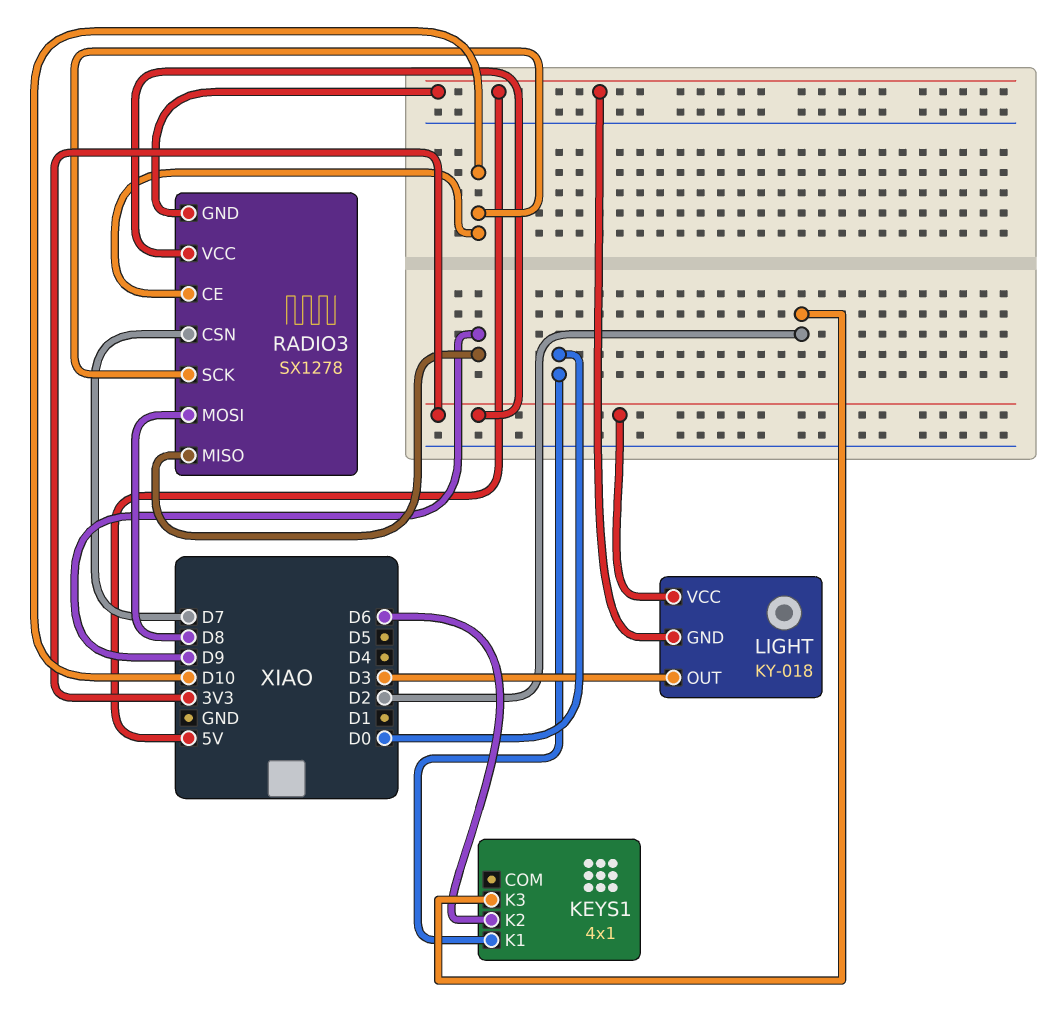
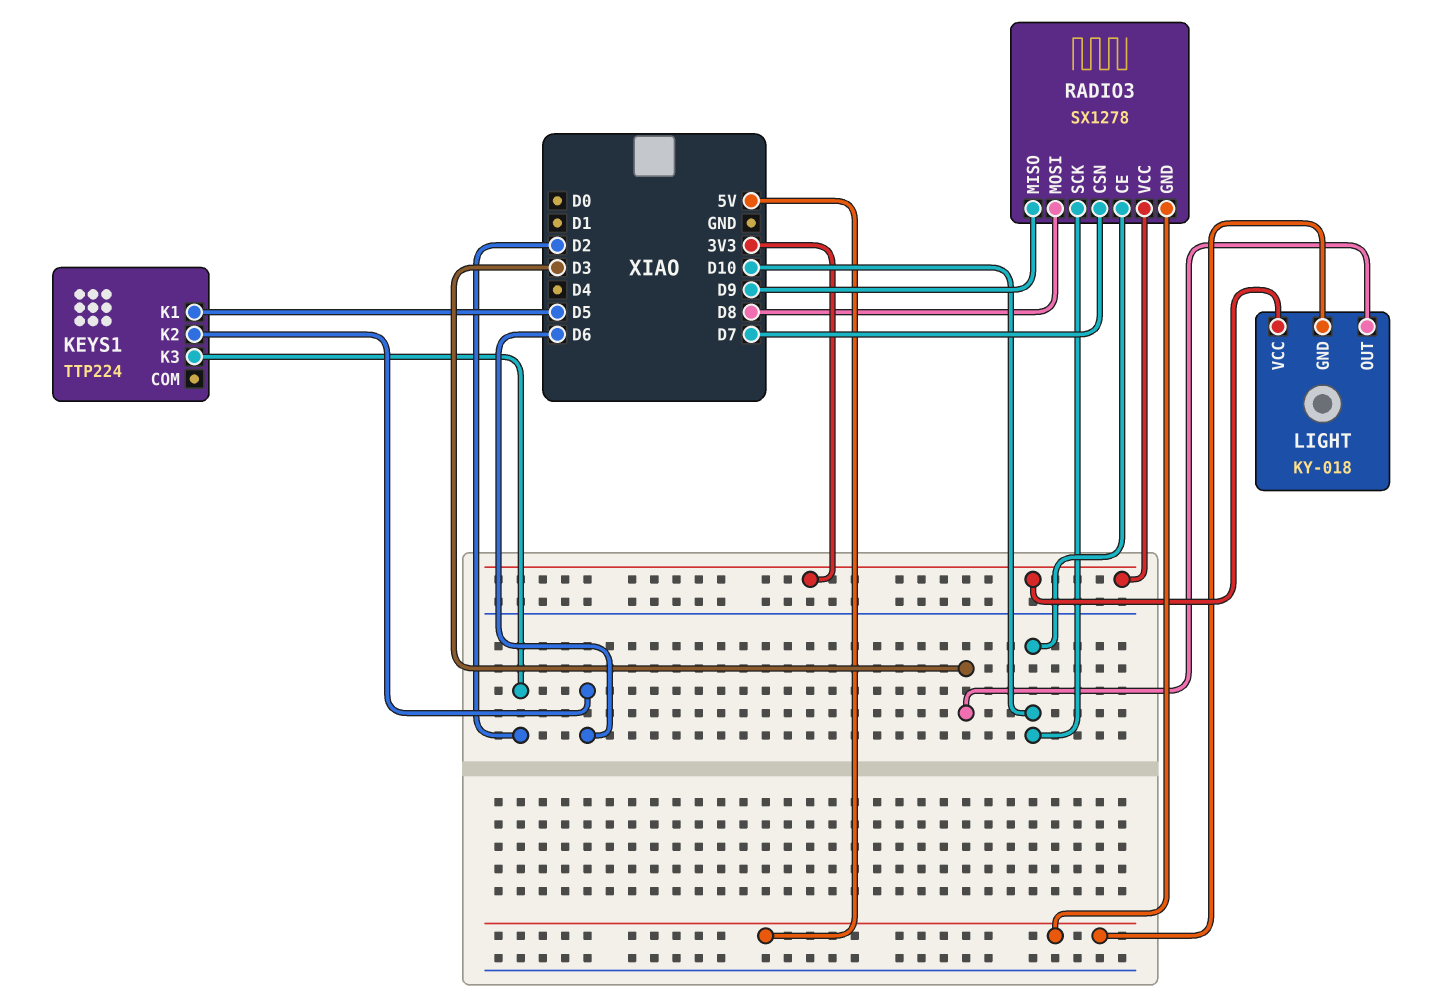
KEYS1: 4x1 -> TTP224
KEYS1 pin K1: D0 -> D5

